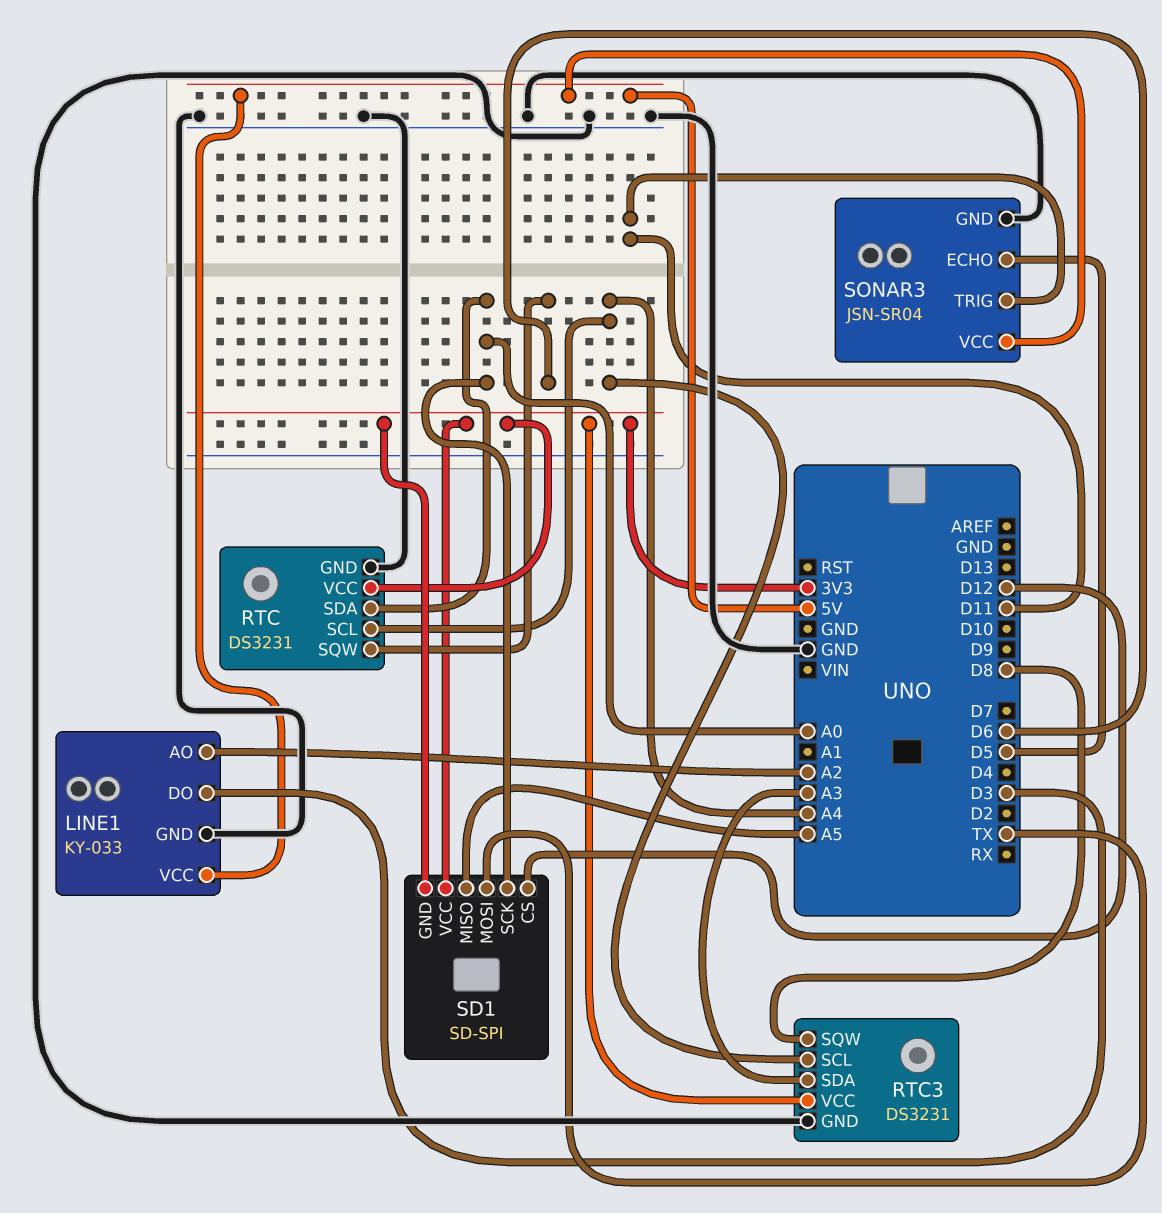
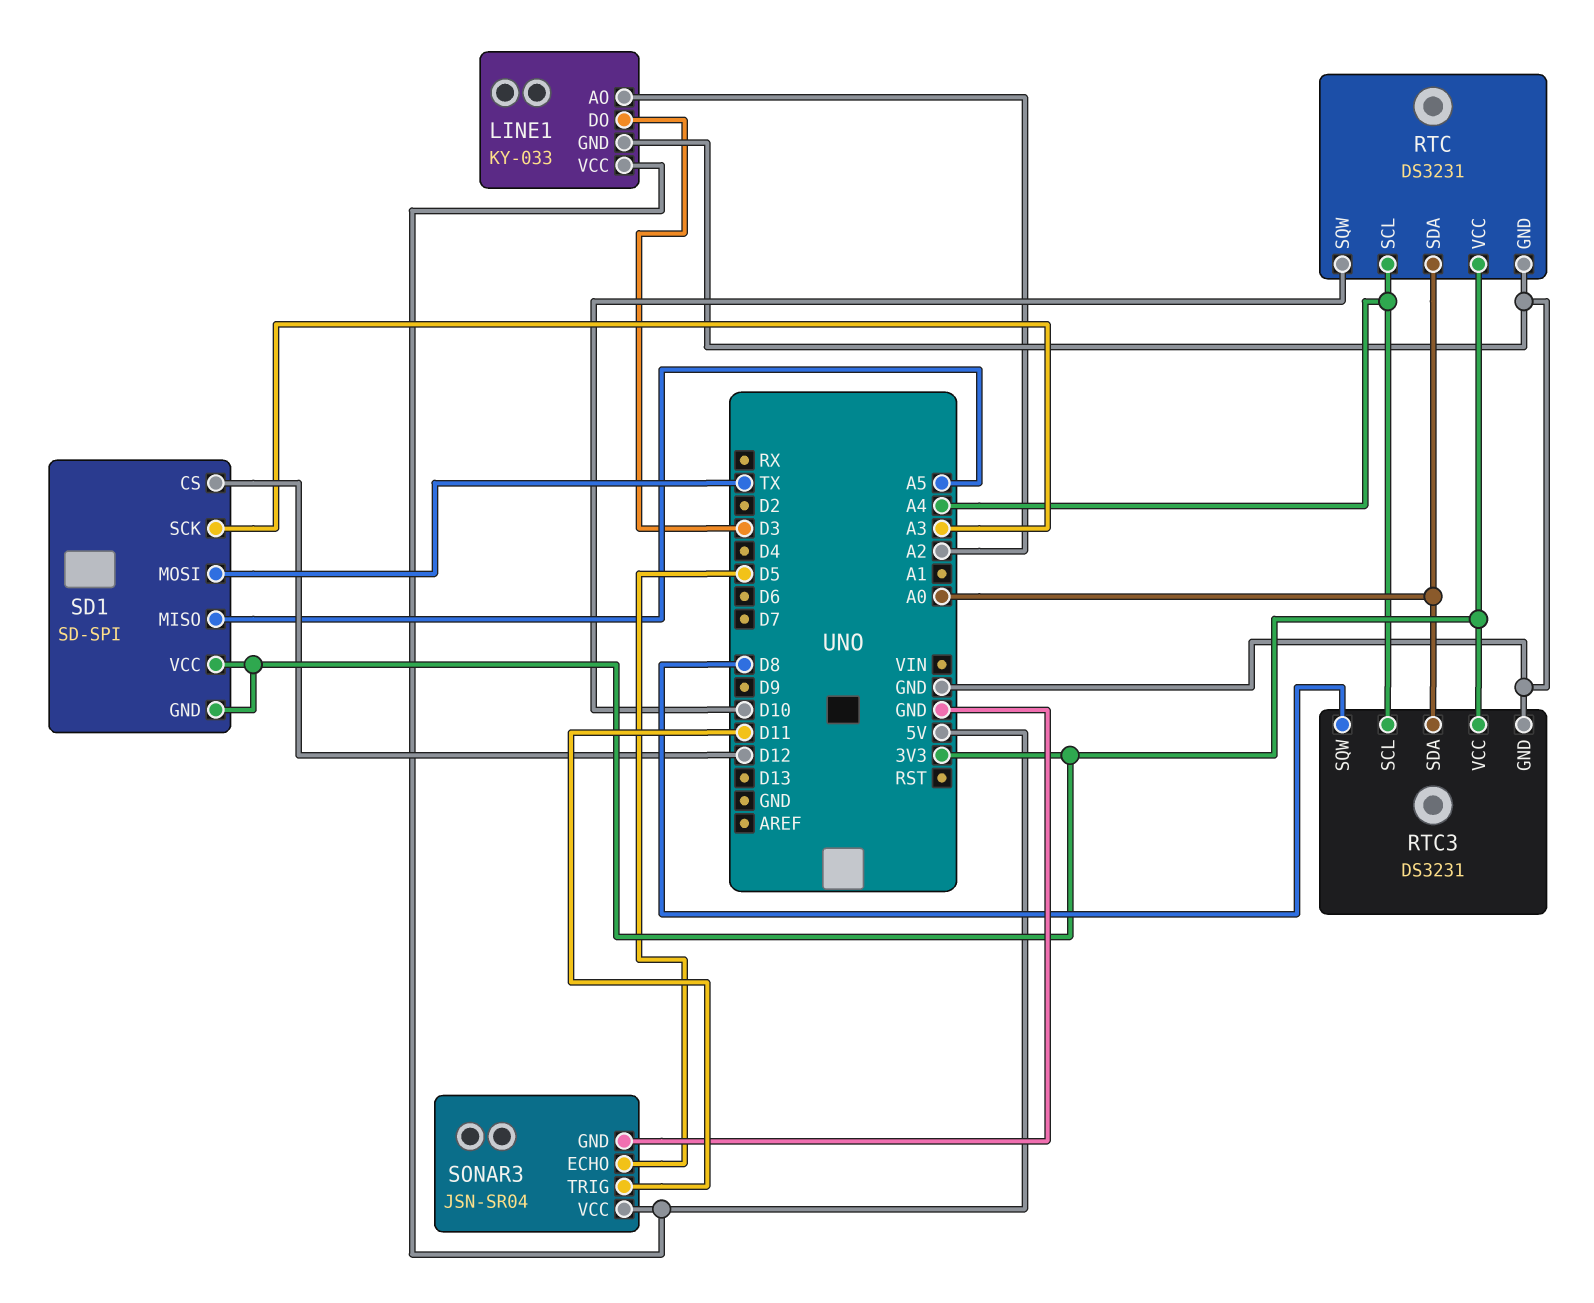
RTC pin SQW: D6 -> D10
RTC3 pin SDA: A3 -> A0
SD1 pin SCK: A0 -> A3

